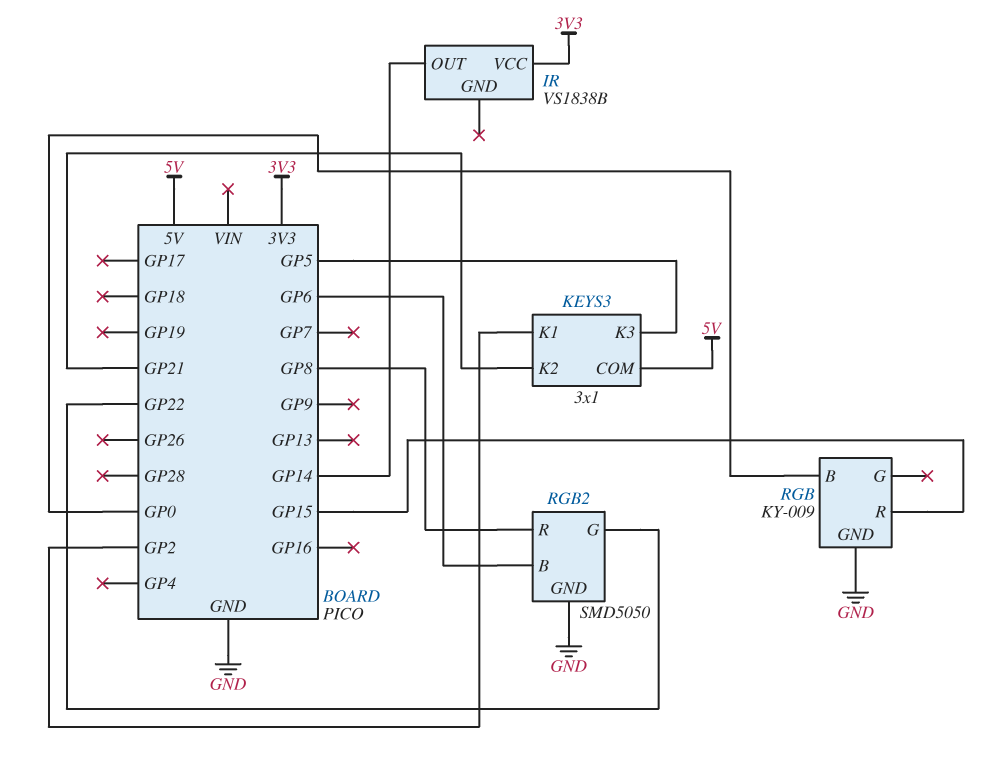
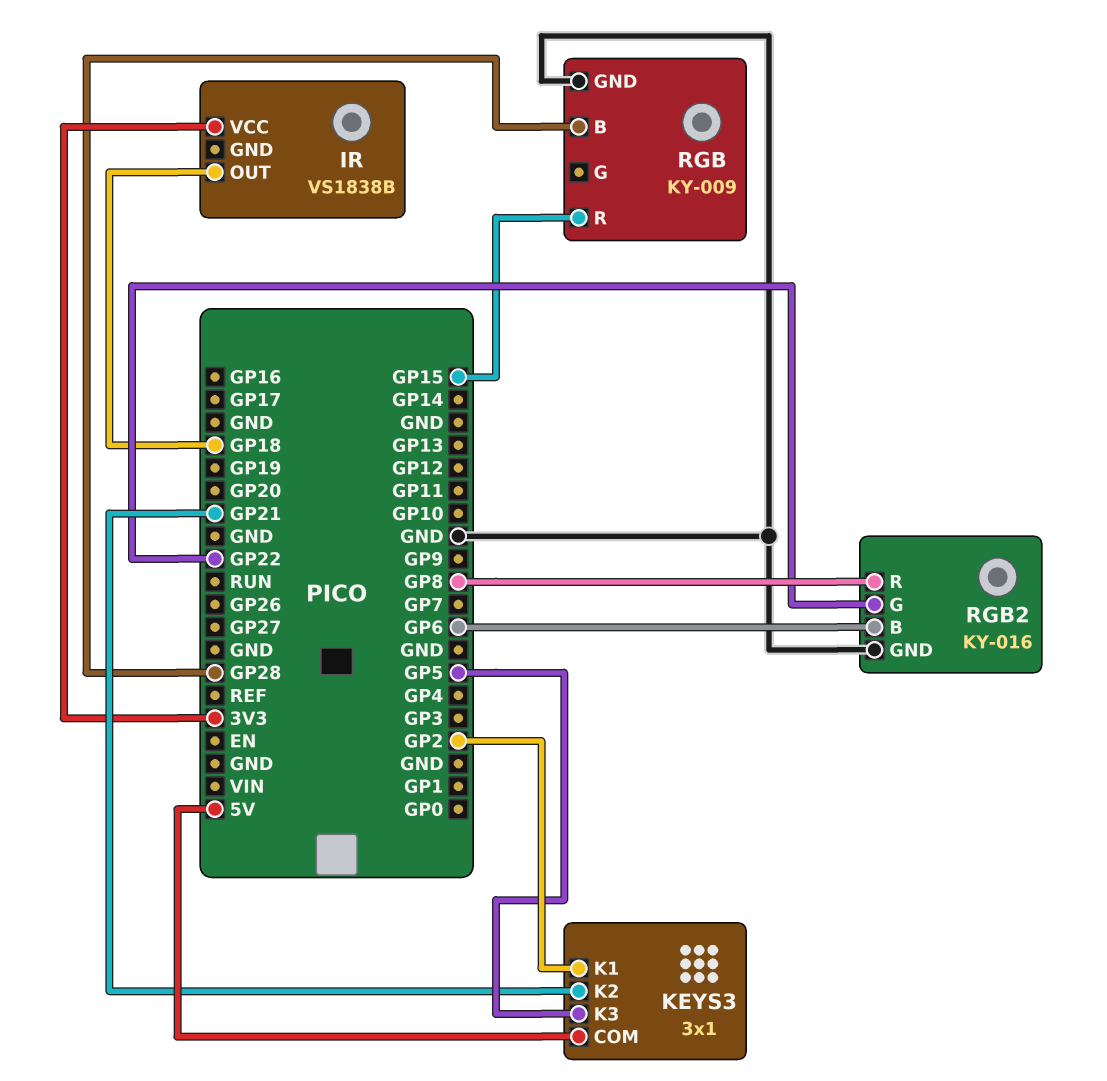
IR pin OUT: GP14 -> GP18
RGB pin B: GP0 -> GP28
RGB2: SMD5050 -> KY-016

